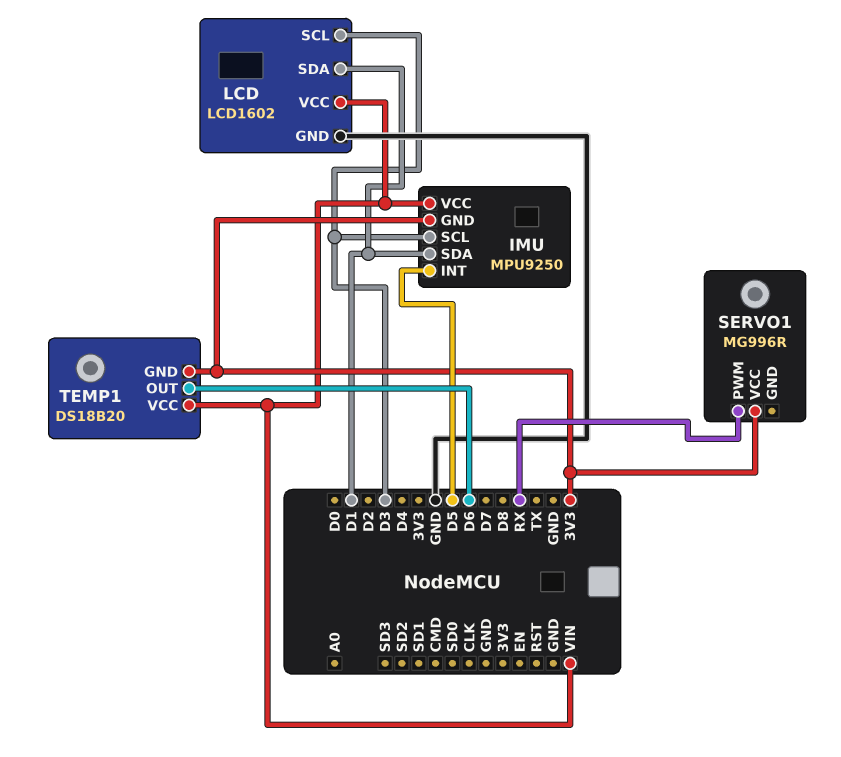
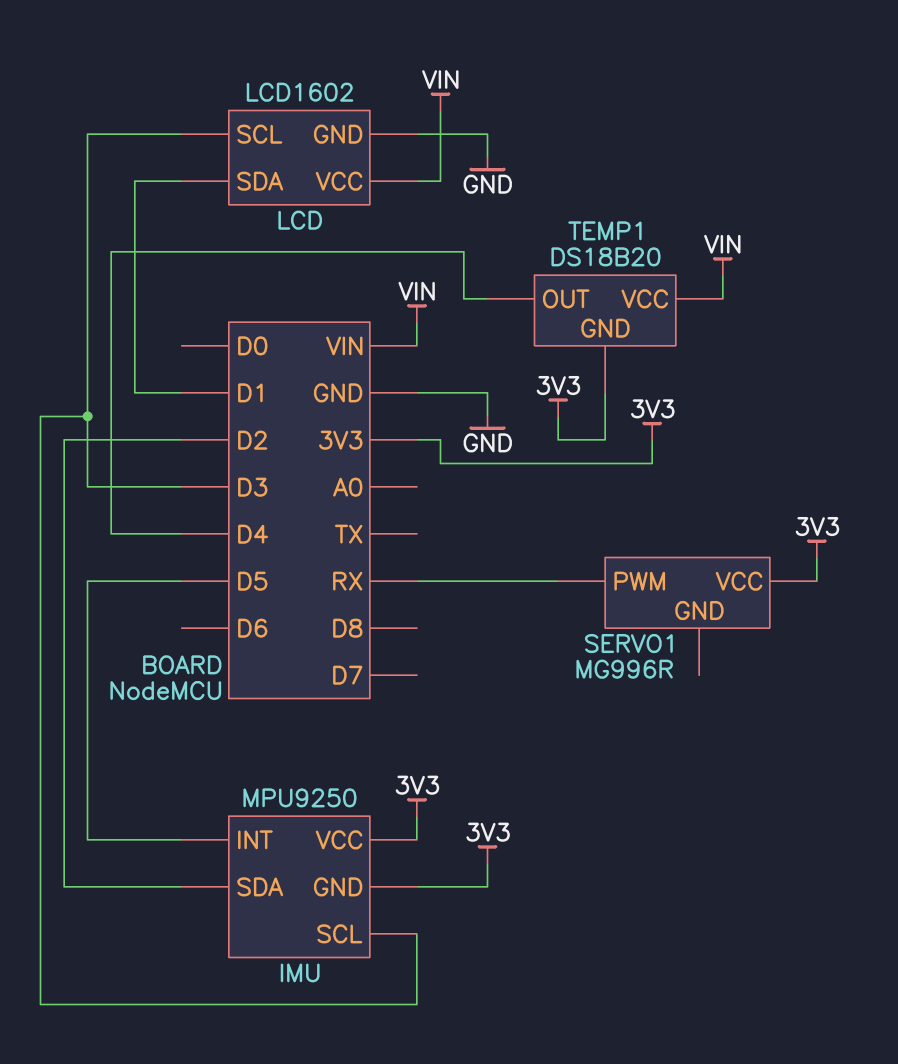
IMU pin SDA: D1 -> D2
IMU pin VCC: VIN -> 3V3
TEMP1 pin OUT: D6 -> D4

